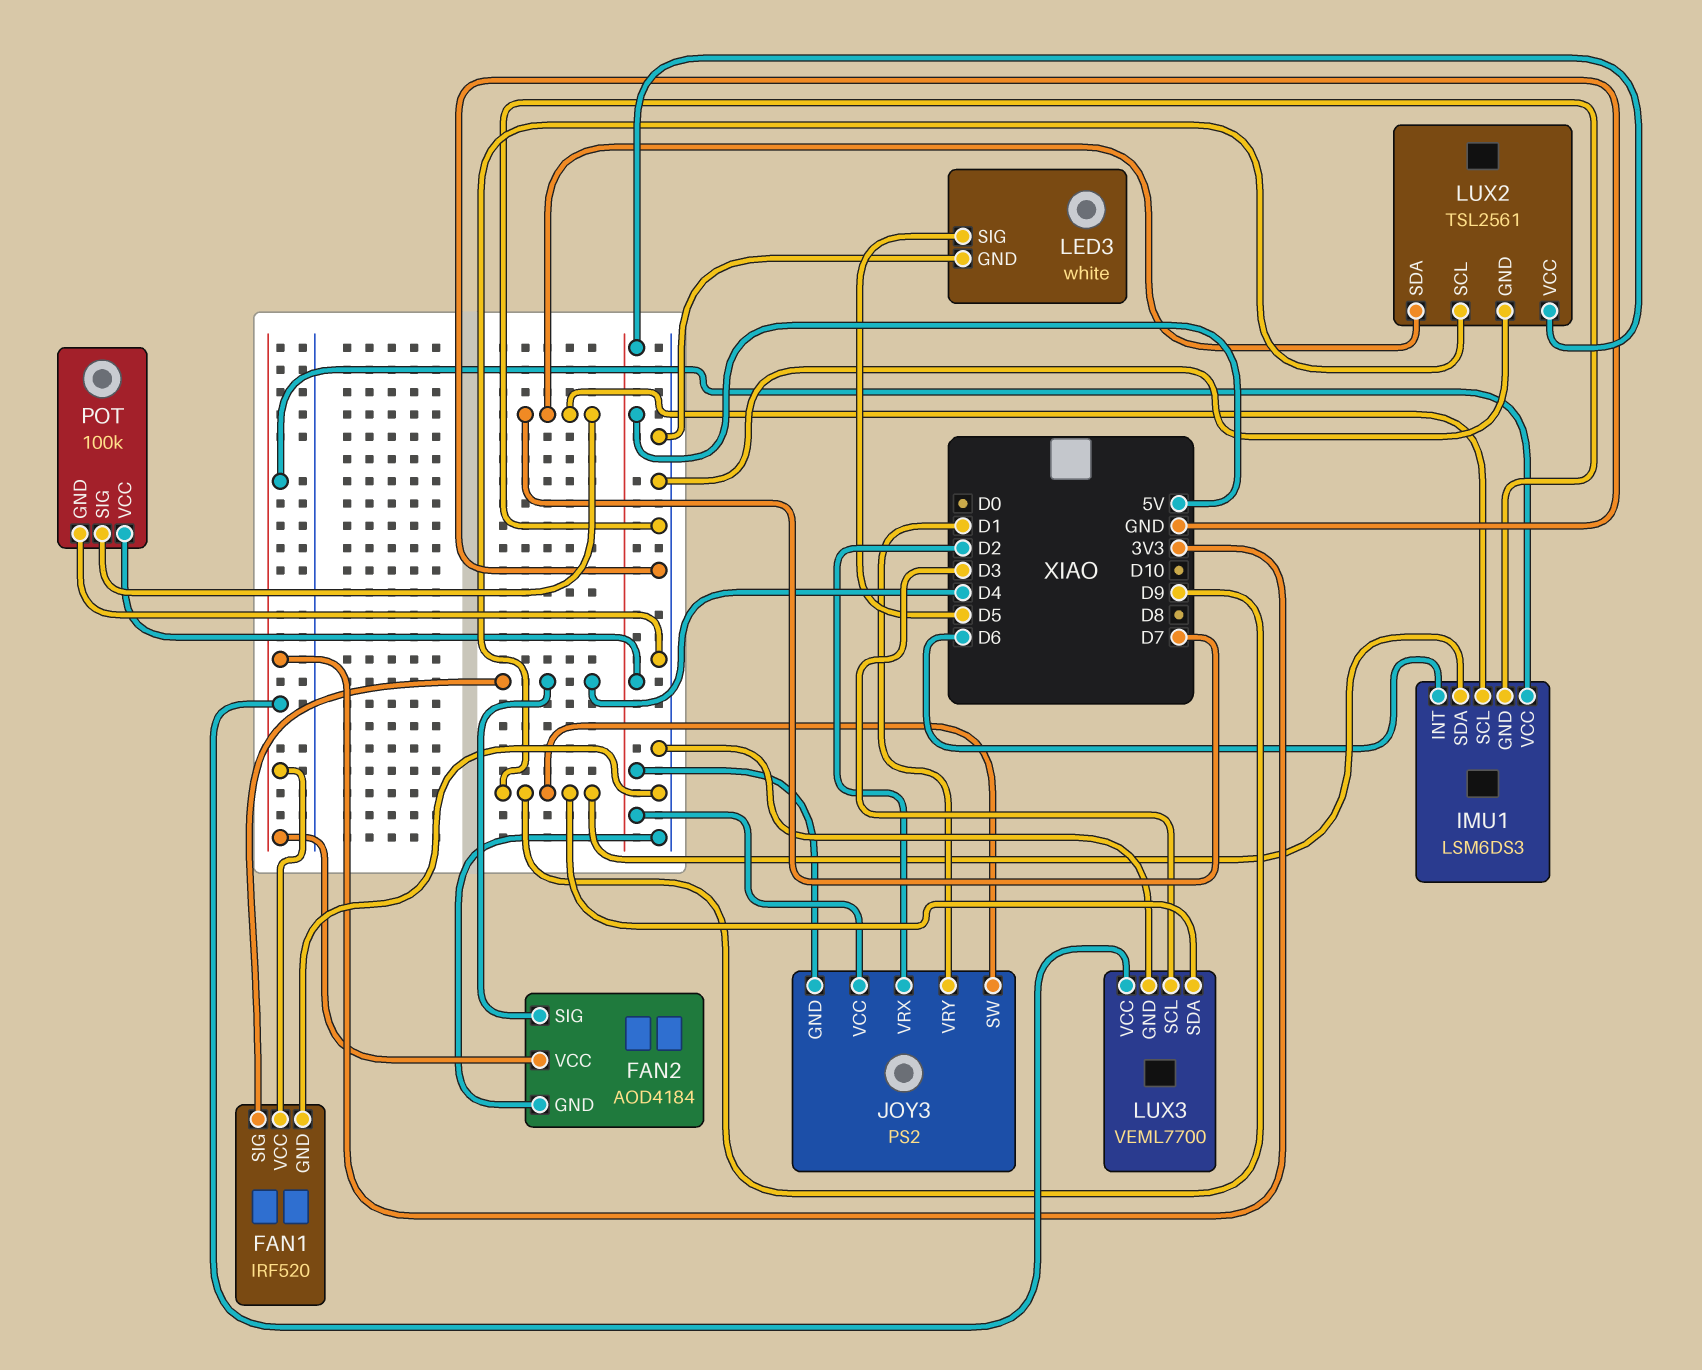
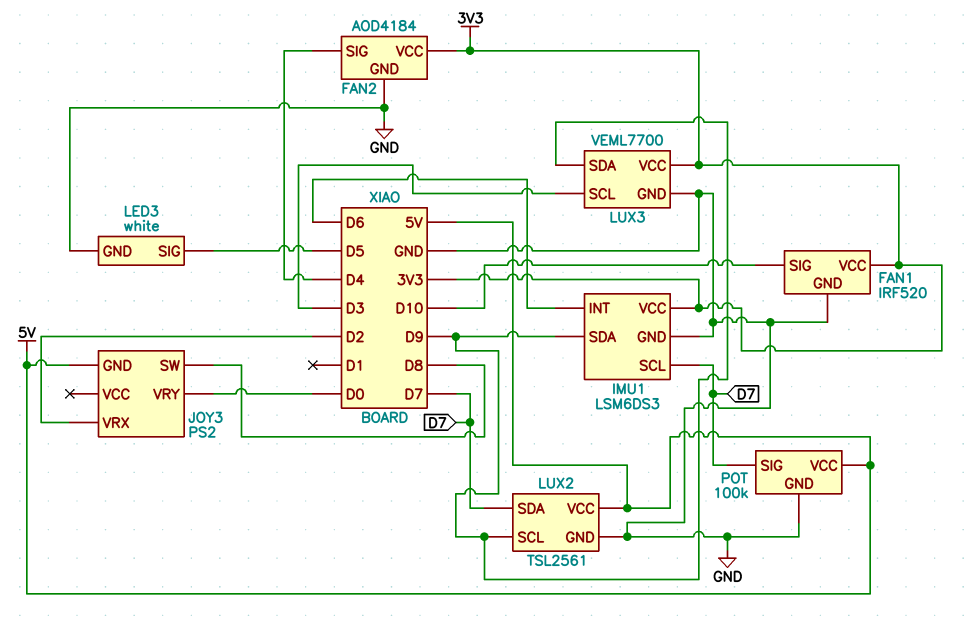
FAN1 pin SIG: D4 -> D10
JOY3 pin SW: D9 -> D8
JOY3 pin VCC: 5V -> none
JOY3 pin VRY: D1 -> D0

